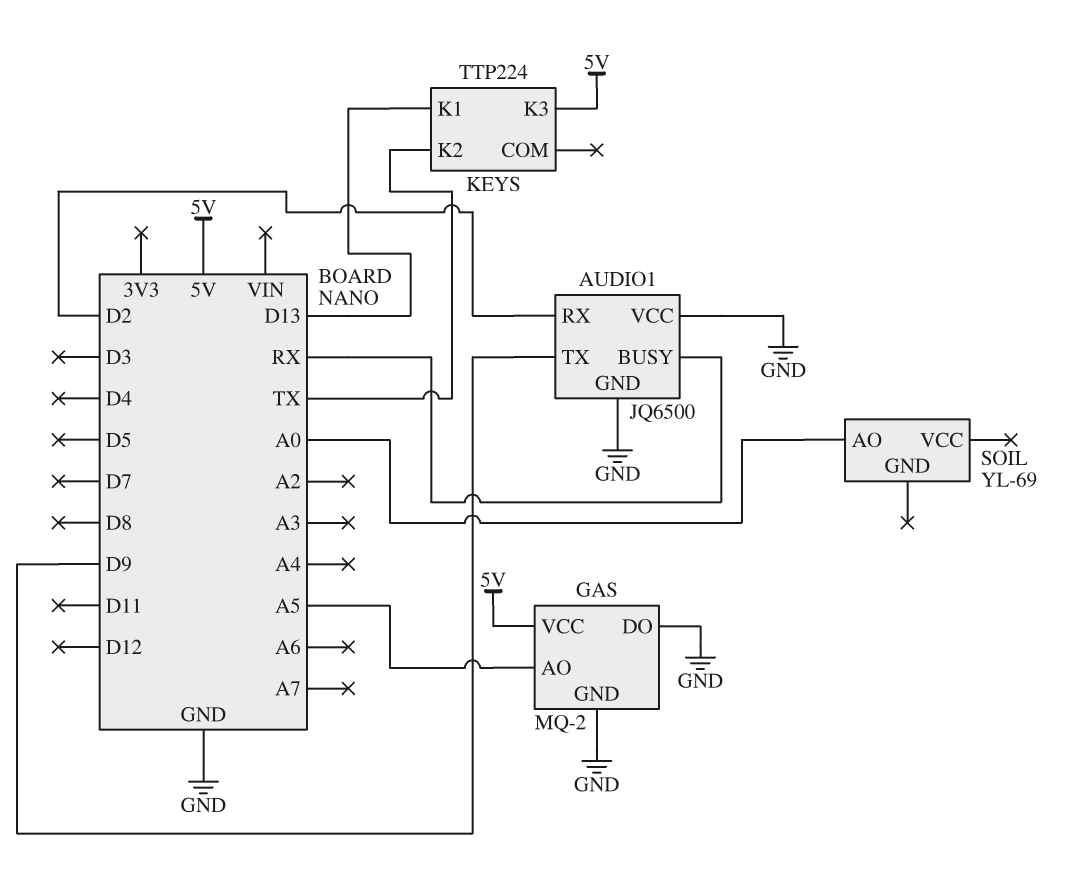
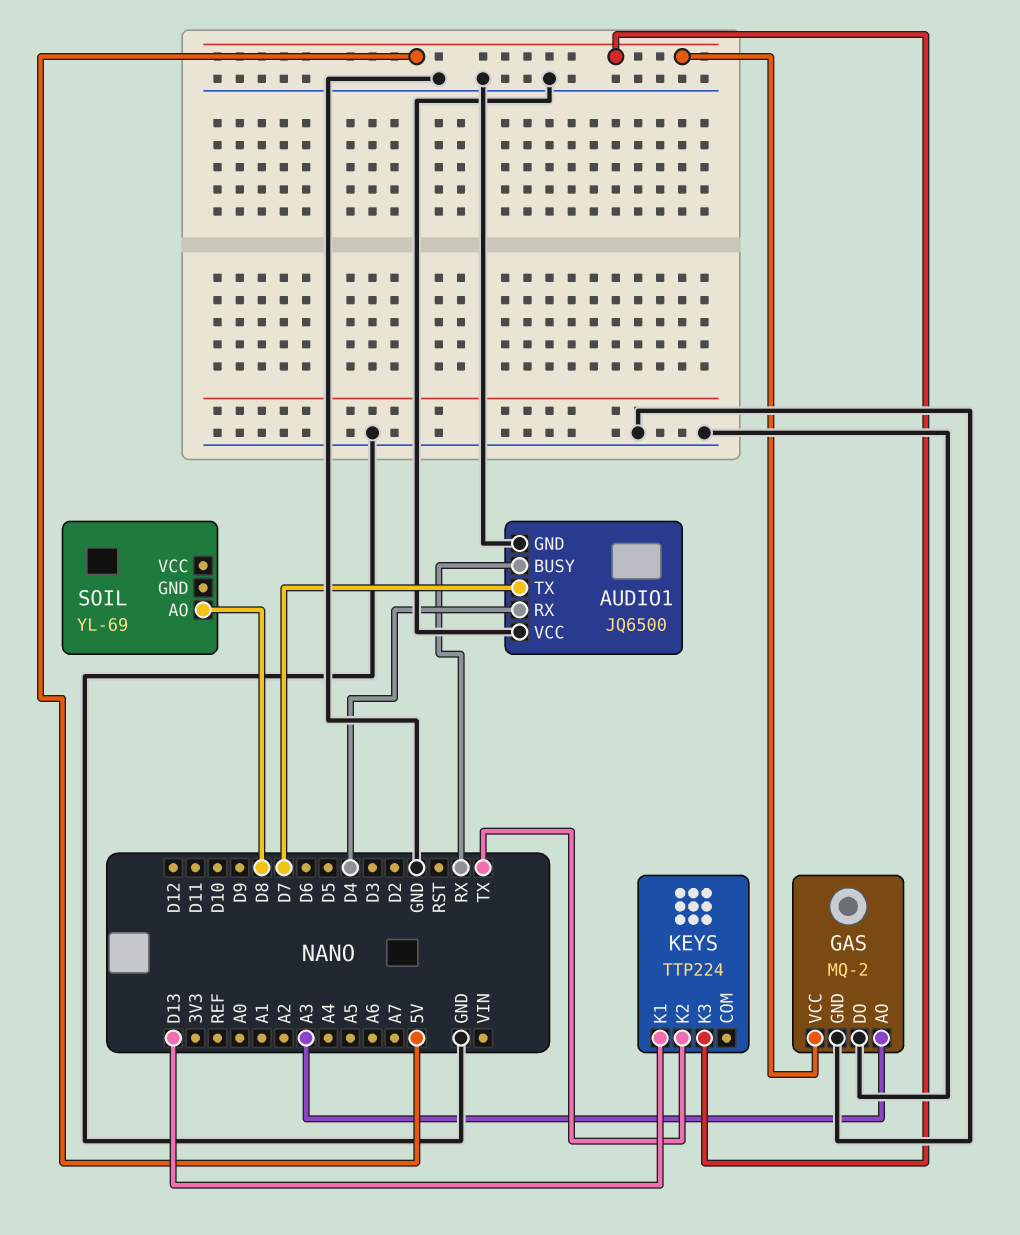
AUDIO1 pin RX: D2 -> D4
AUDIO1 pin TX: D9 -> D7
GAS pin AO: A5 -> A3
SOIL pin AO: A0 -> D8

